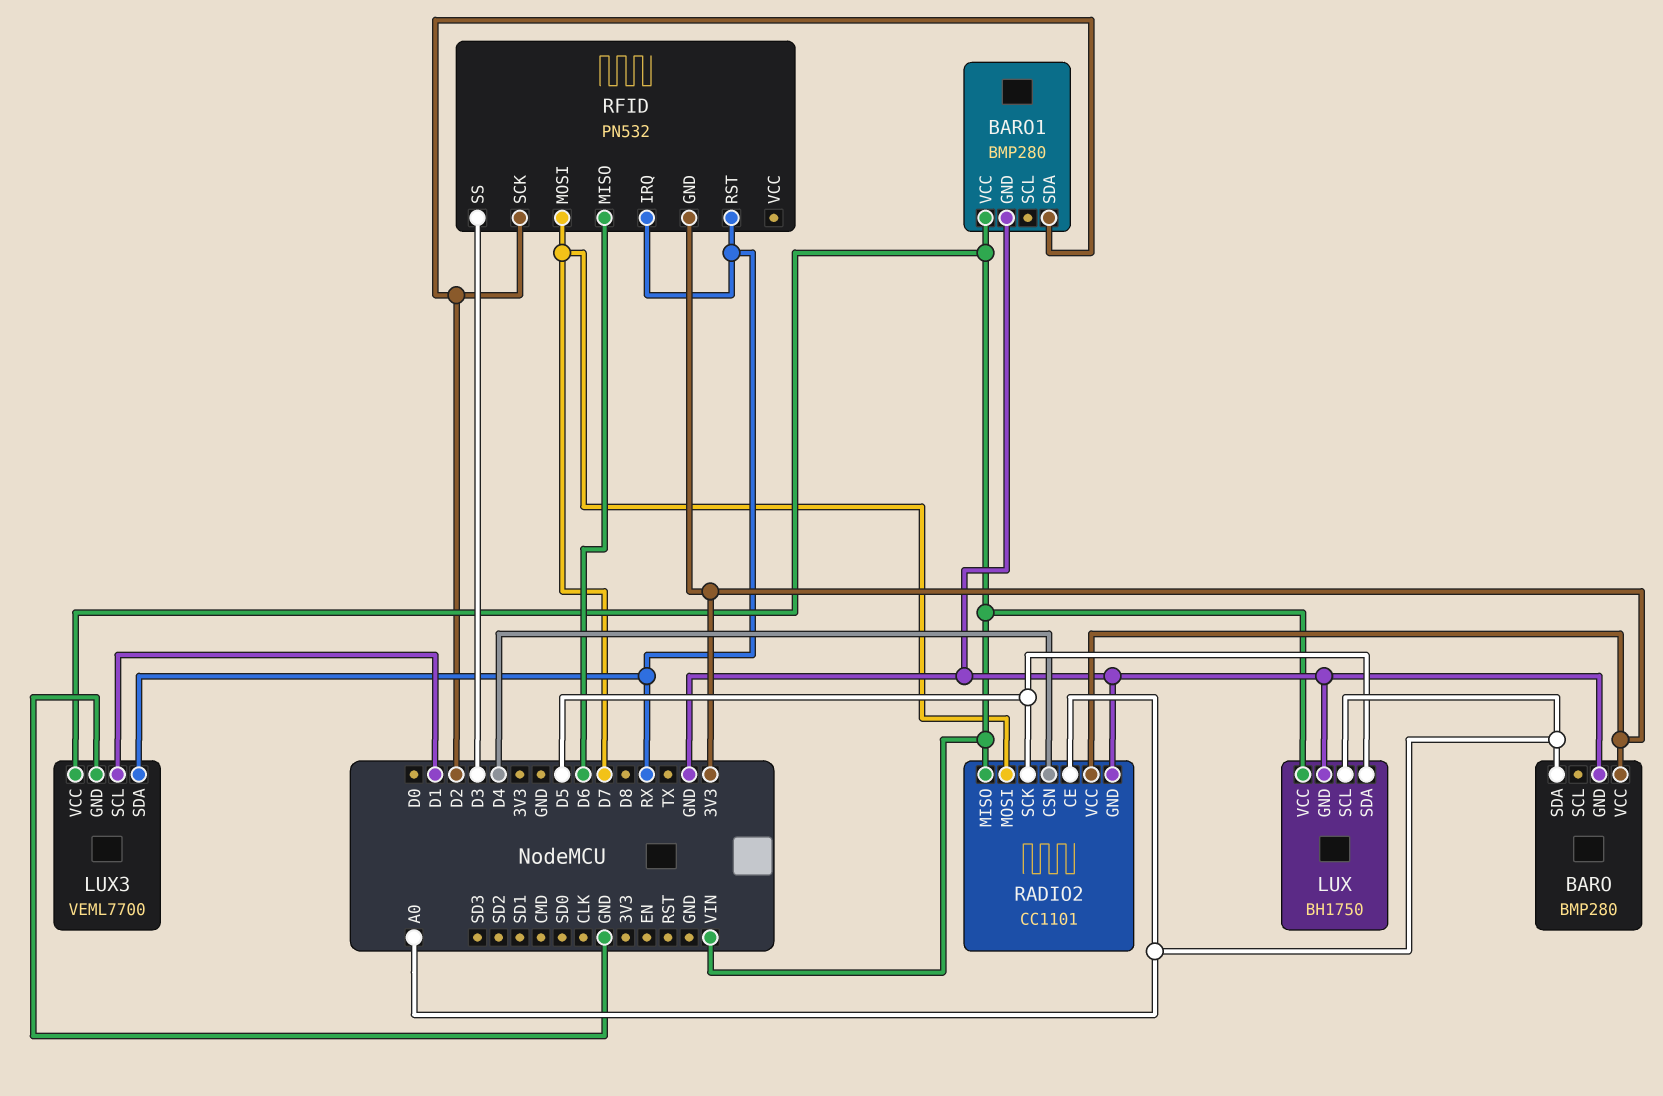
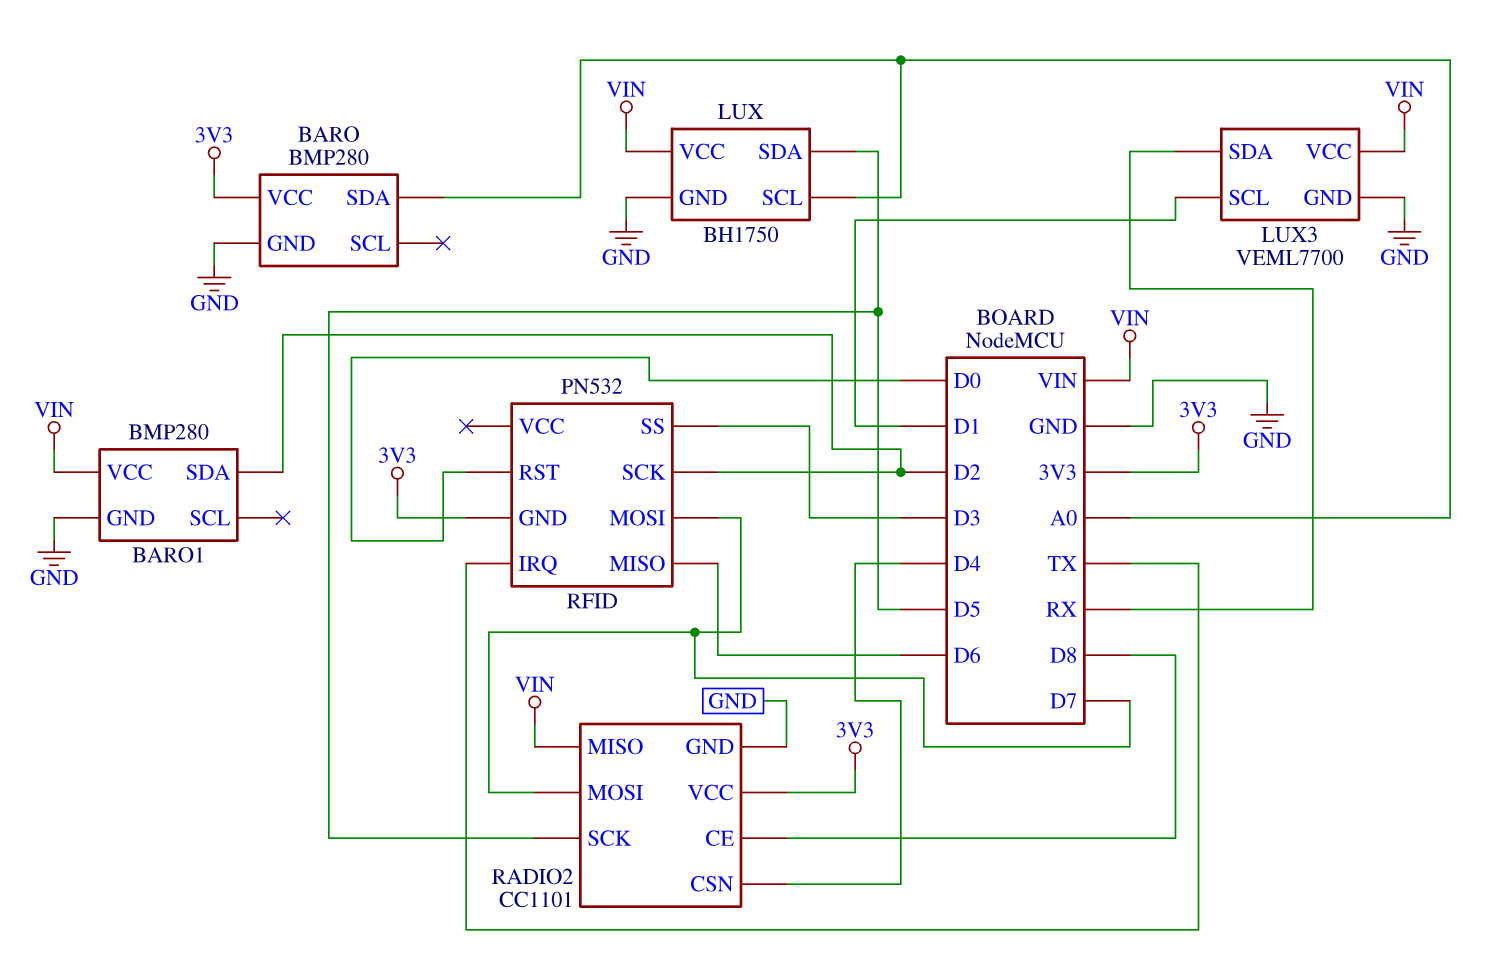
RADIO2 pin CE: A0 -> D8
RFID pin IRQ: RX -> TX
RFID pin RST: RX -> D0

